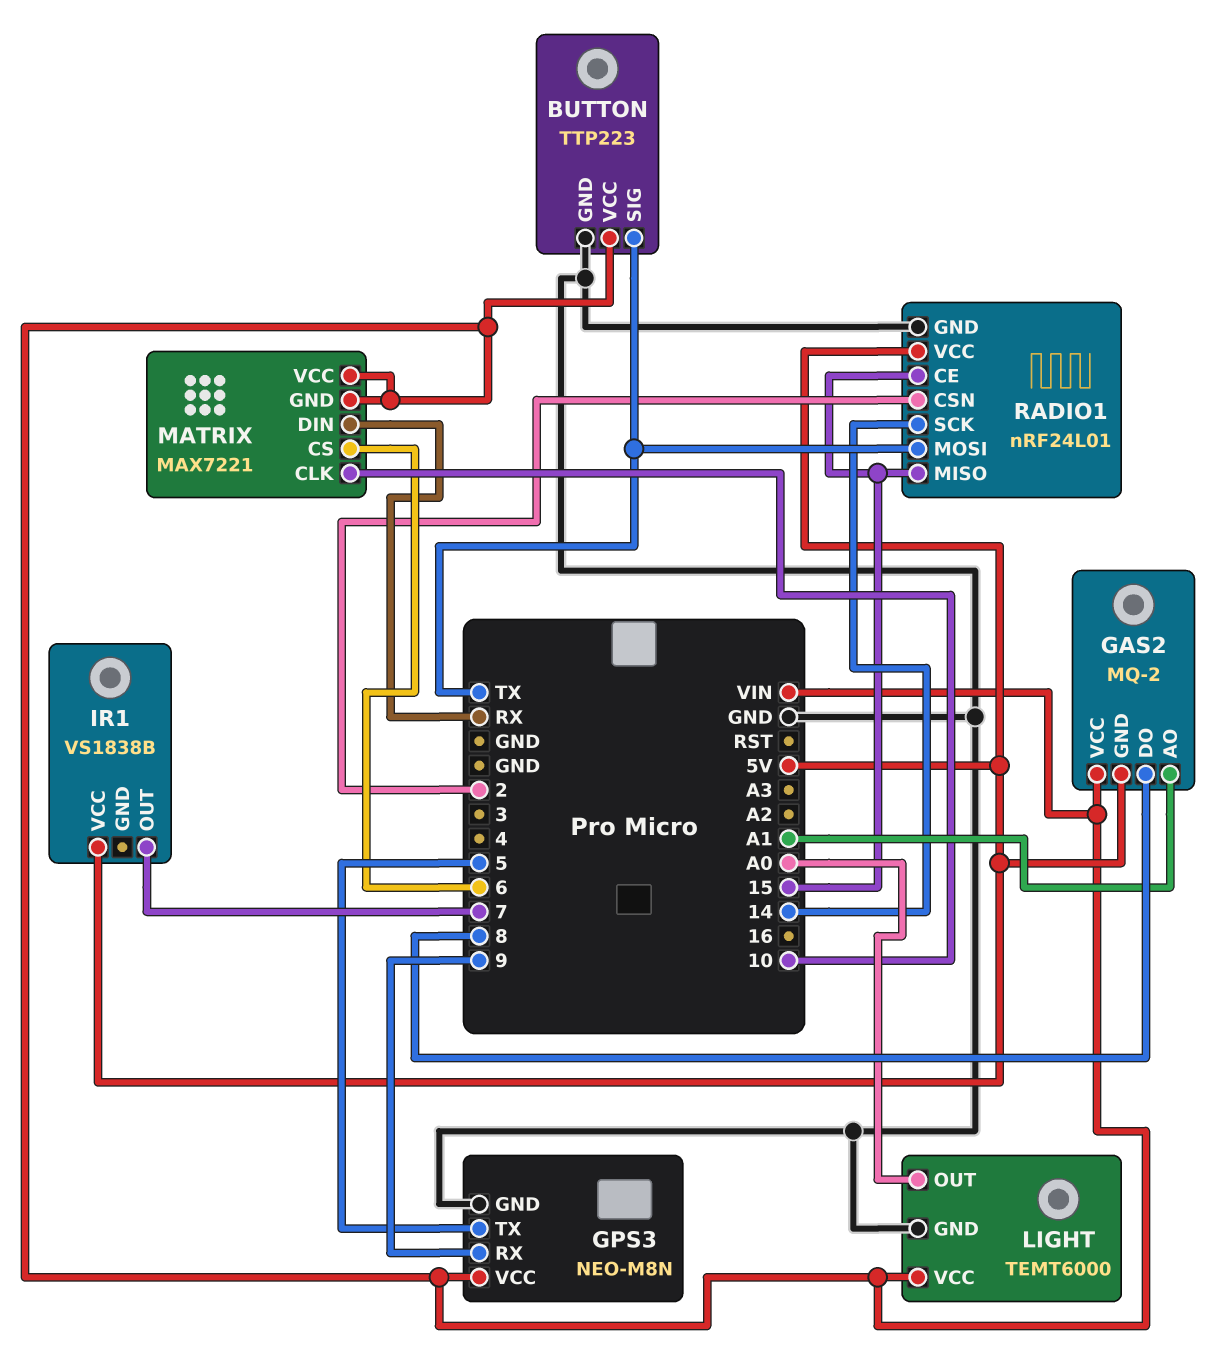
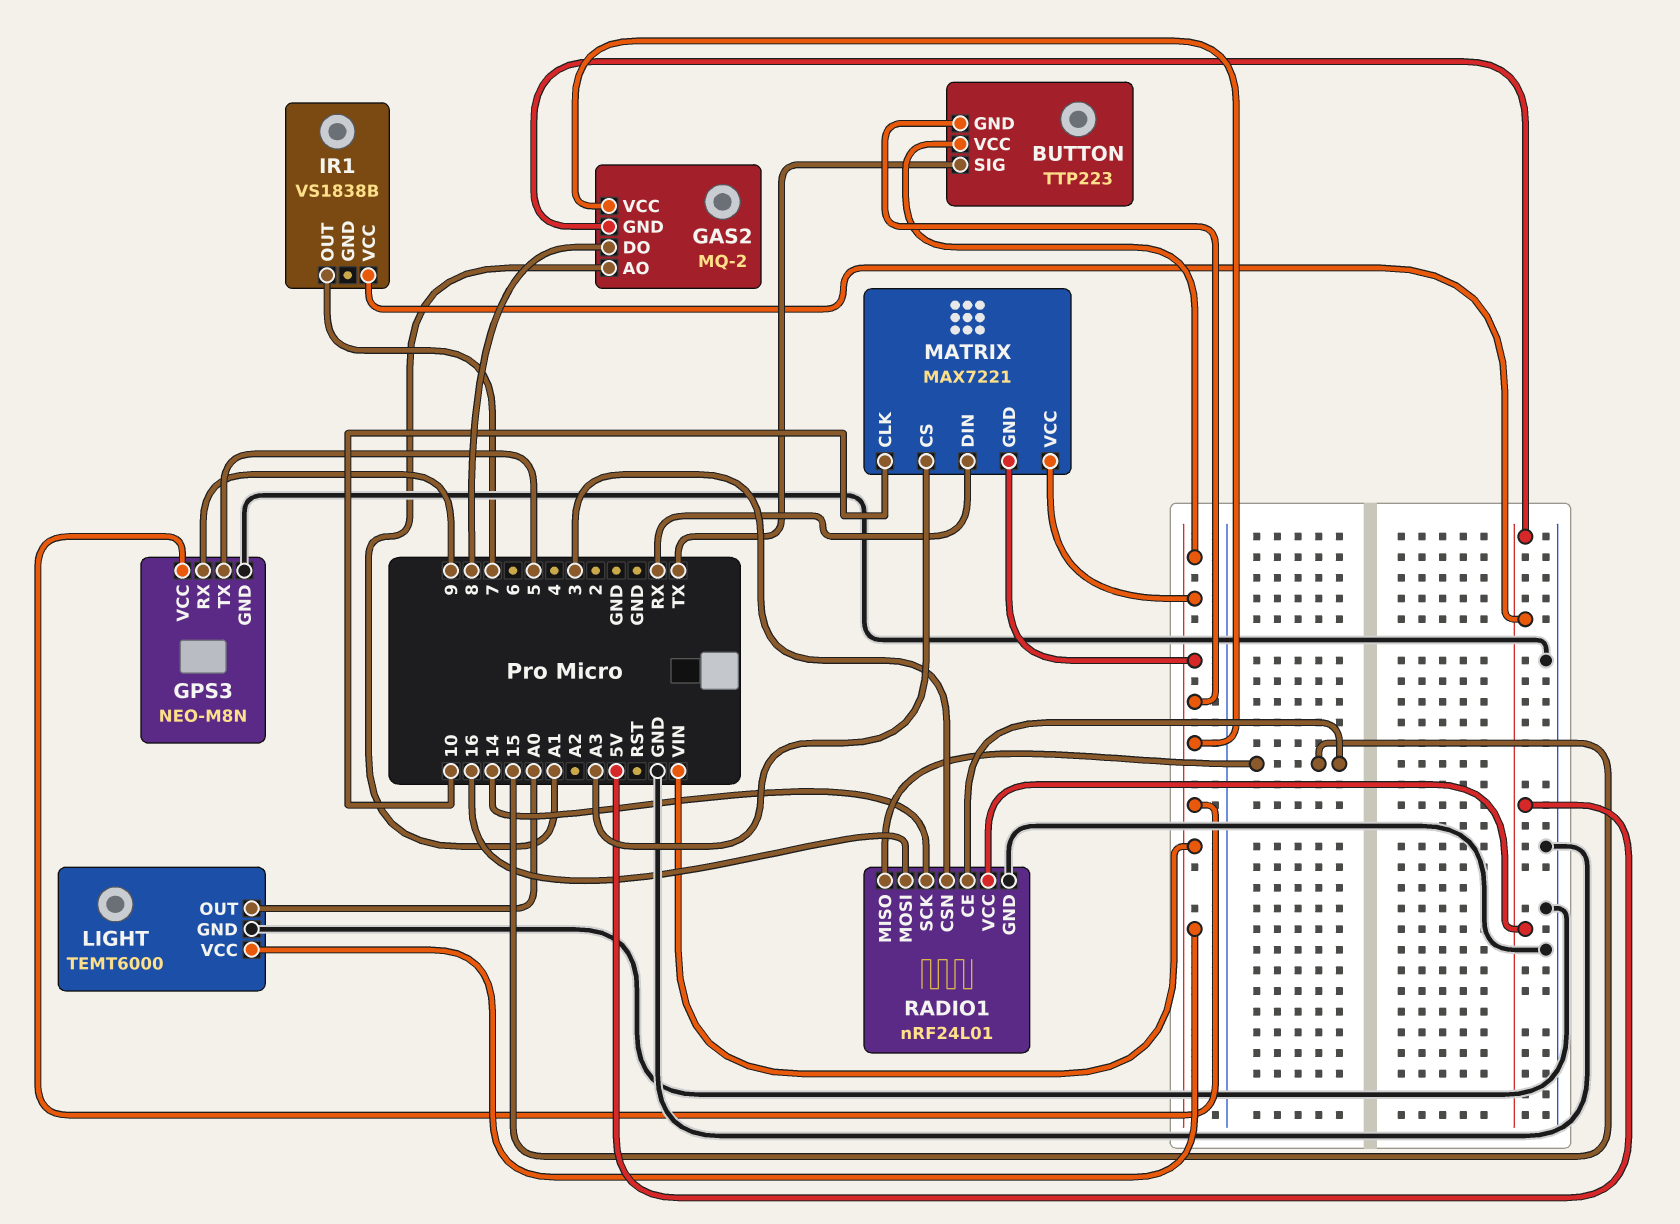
BUTTON pin GND: GND -> VIN
MATRIX pin CS: 6 -> A3
RADIO1 pin CSN: 2 -> 3
RADIO1 pin MOSI: TX -> 16

